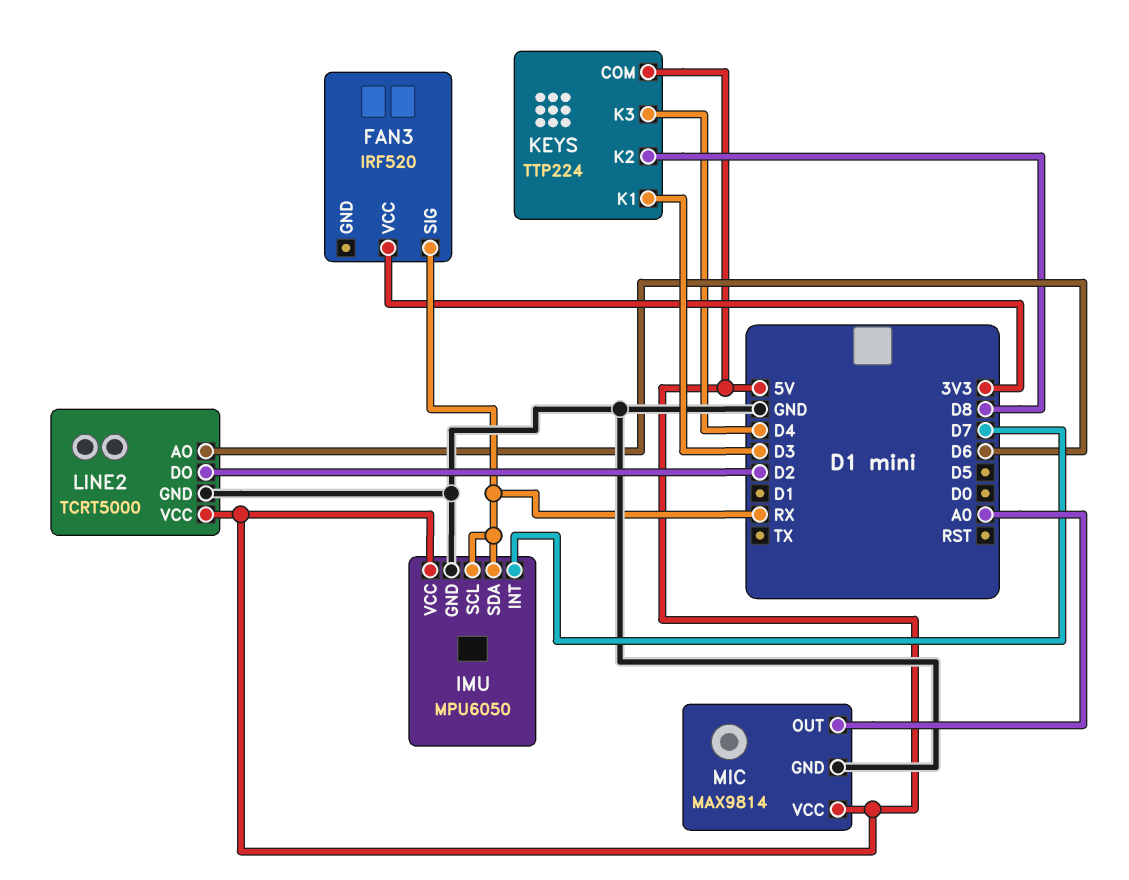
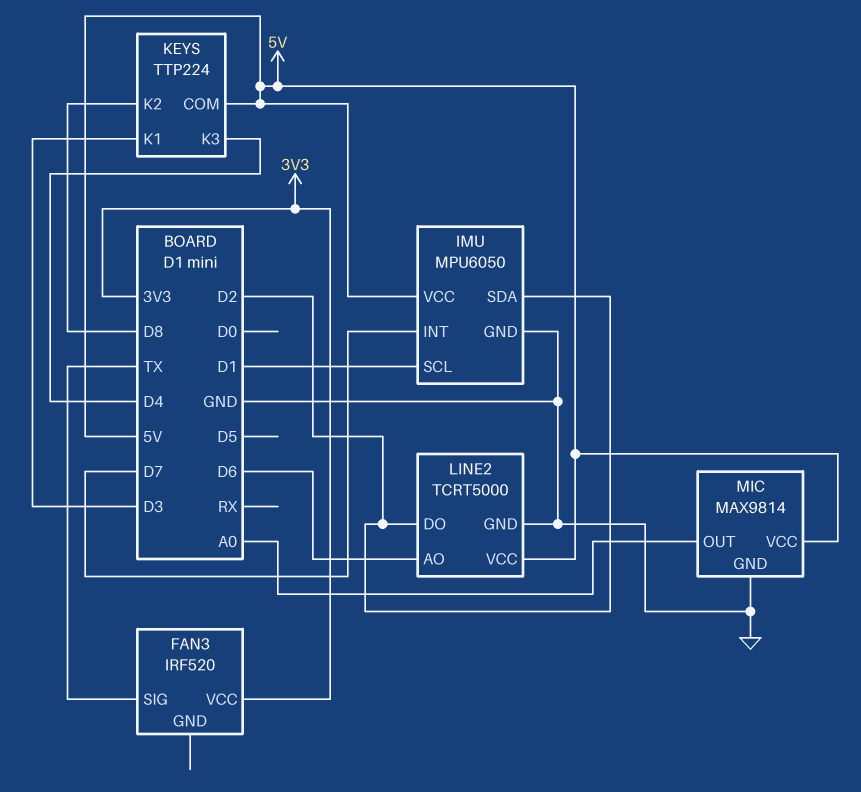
FAN3 pin SIG: RX -> TX
IMU pin SCL: RX -> D1
IMU pin SDA: RX -> D2

